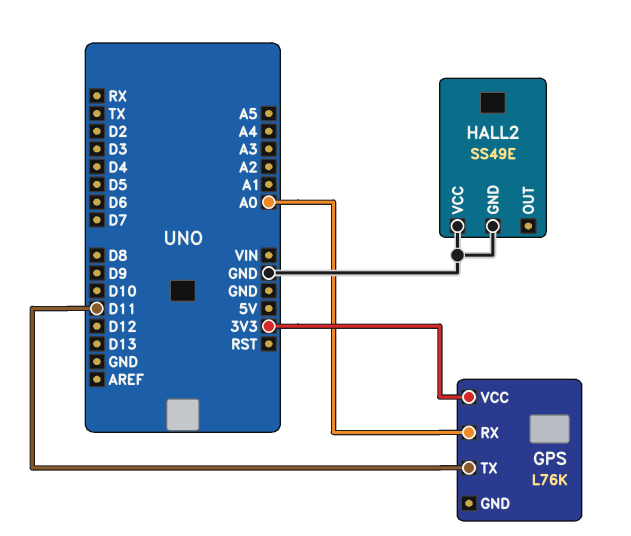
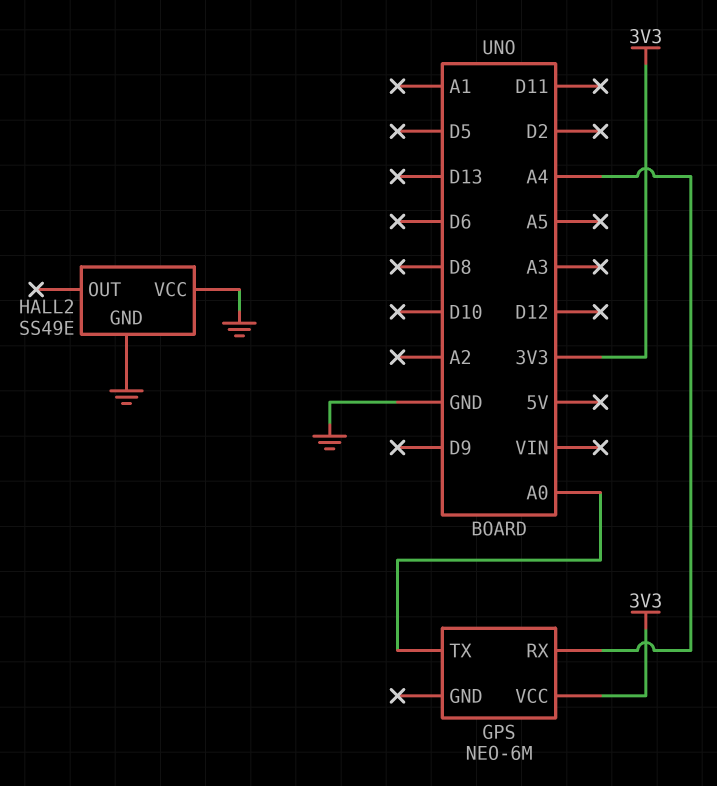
GPS: L76K -> NEO-6M
GPS pin RX: A0 -> A4
GPS pin TX: D11 -> A0

